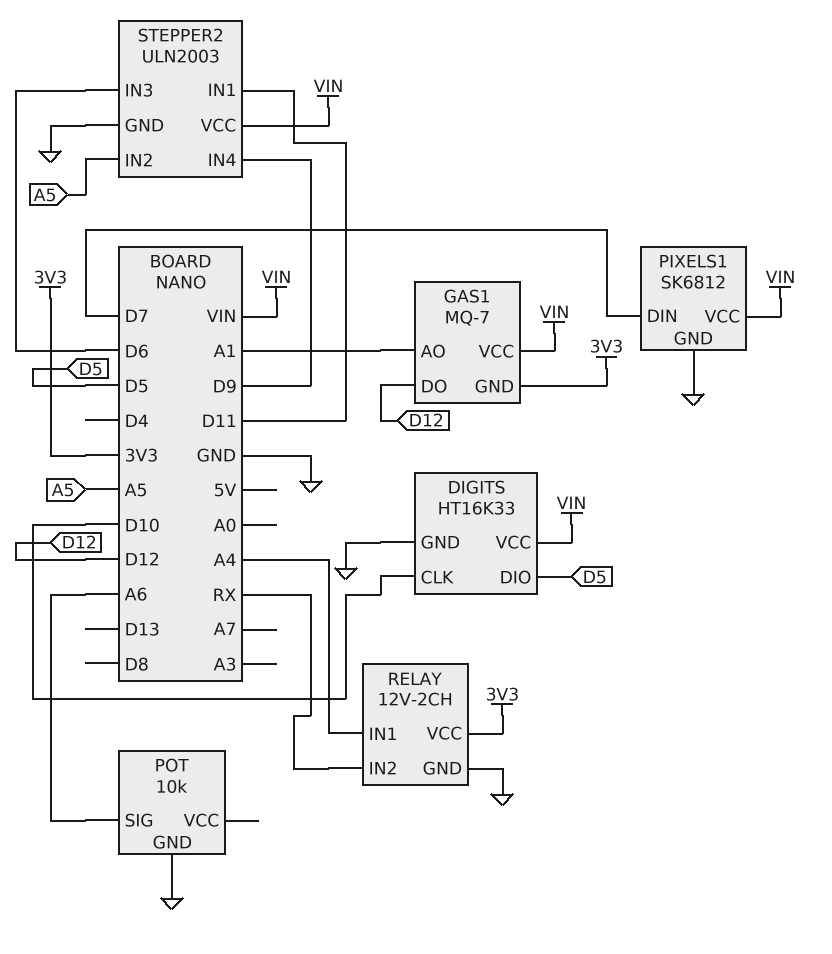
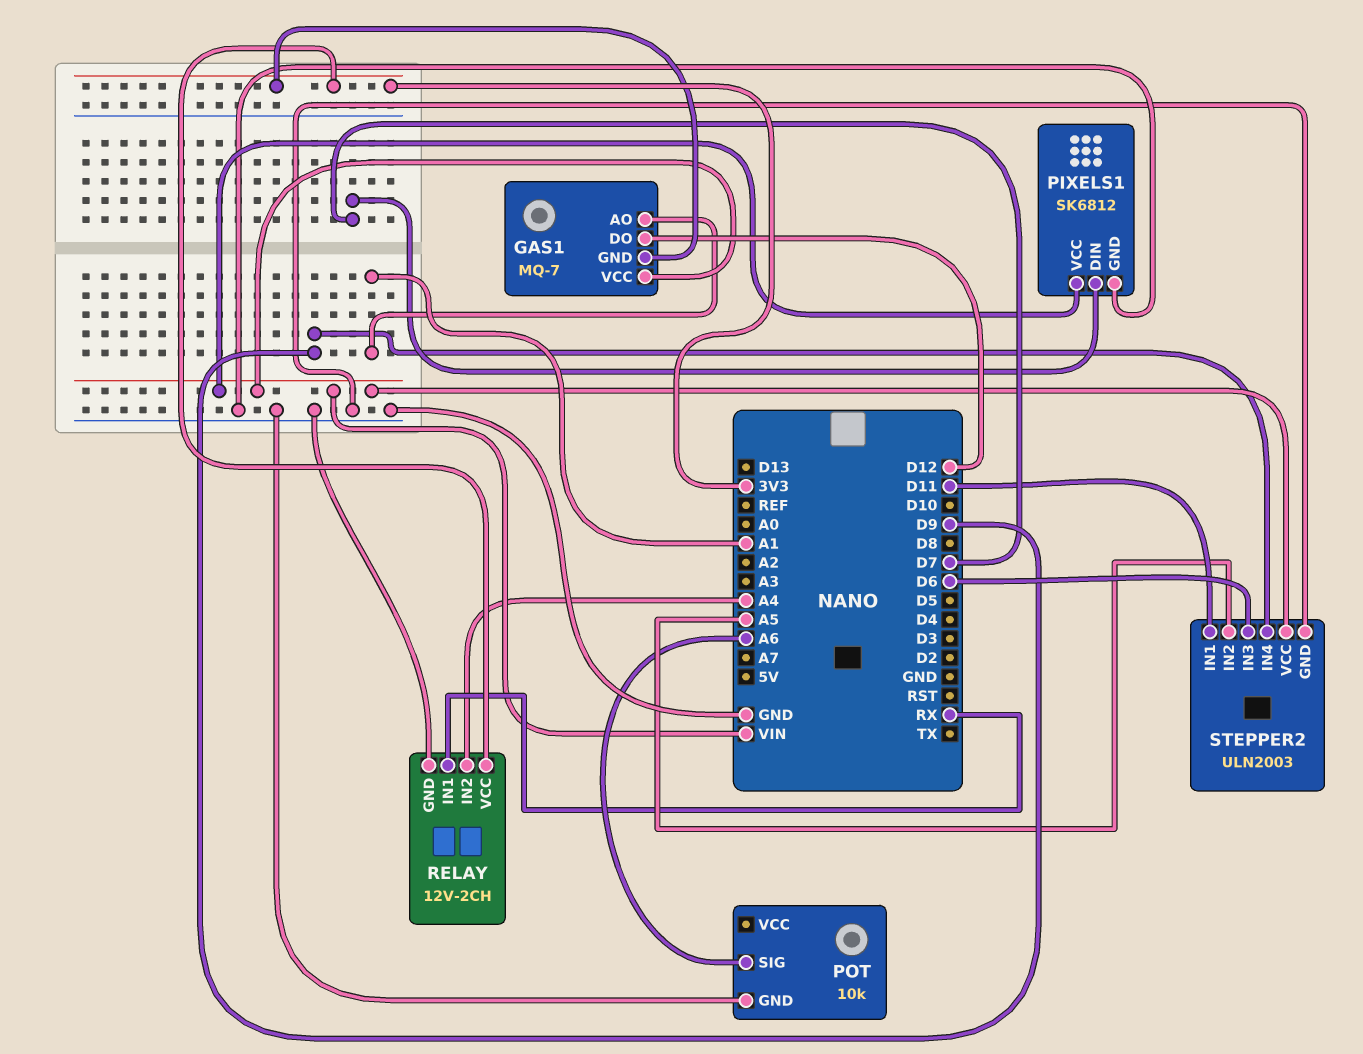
DIGITS: HT16K33 -> none
DIGITS pin CLK: D10 -> none
DIGITS pin DIO: D5 -> none
DIGITS pin GND: GND -> none
DIGITS pin VCC: VIN -> none
RELAY pin IN1: A4 -> RX
RELAY pin IN2: RX -> A4

